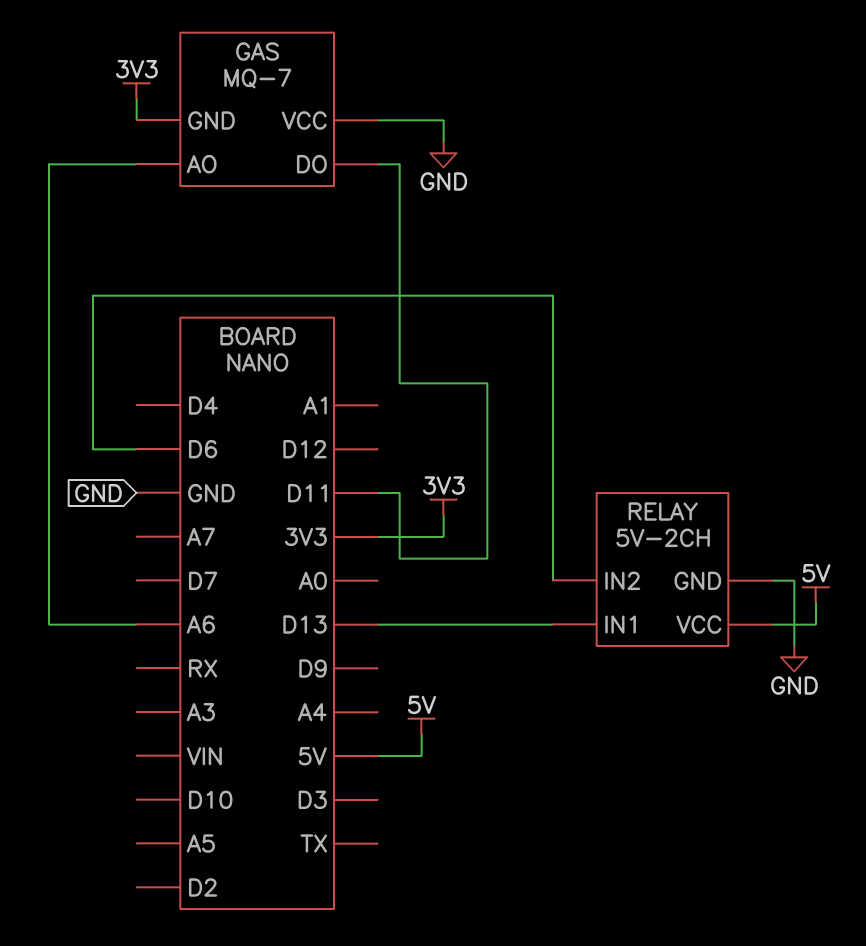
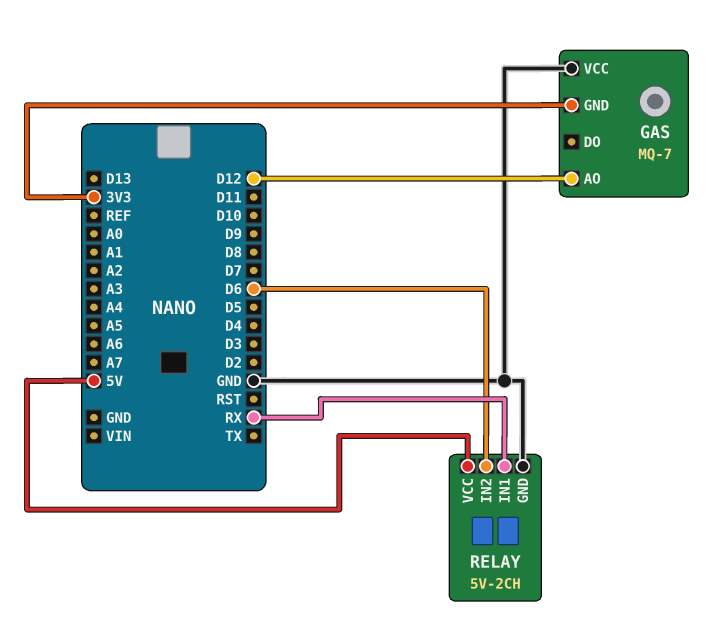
GAS pin AO: A6 -> D12
GAS pin DO: D11 -> none
RELAY pin IN1: D13 -> RX

